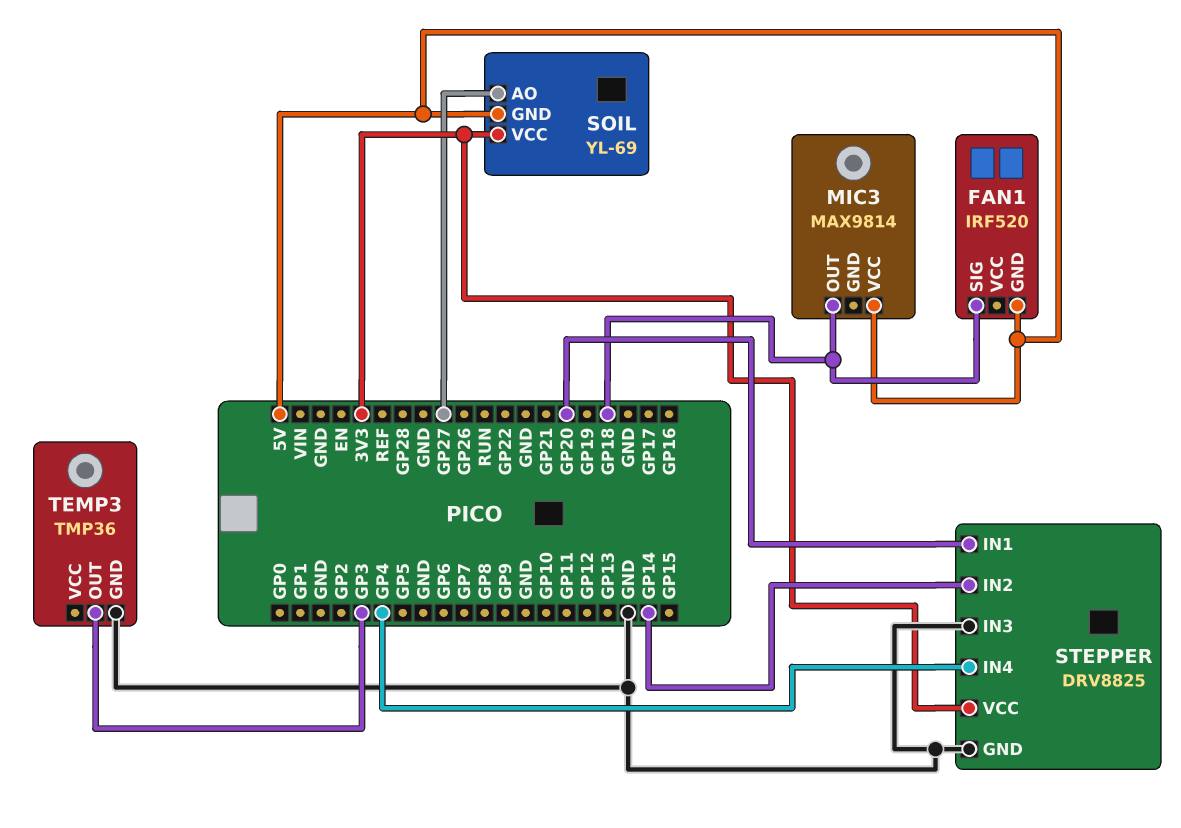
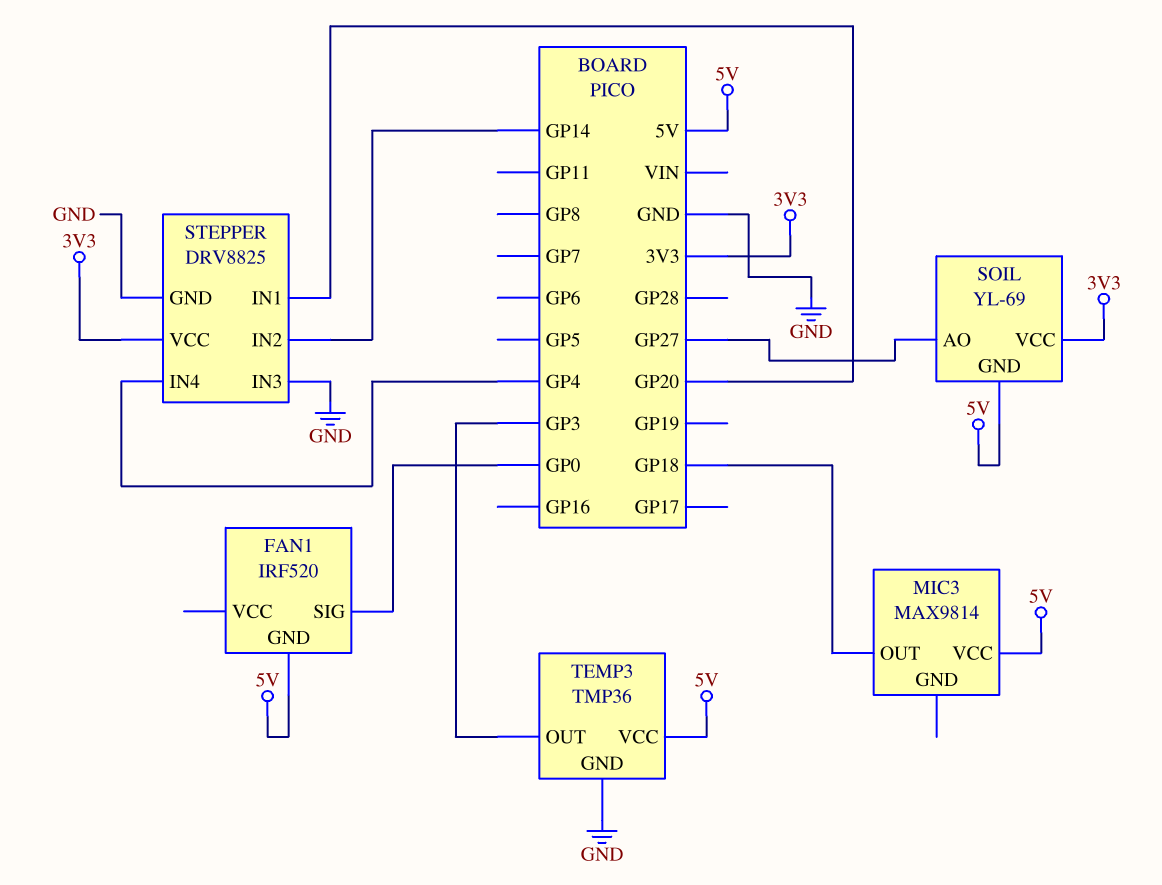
FAN1 pin SIG: GP18 -> GP0
TEMP3 pin VCC: none -> 5V

